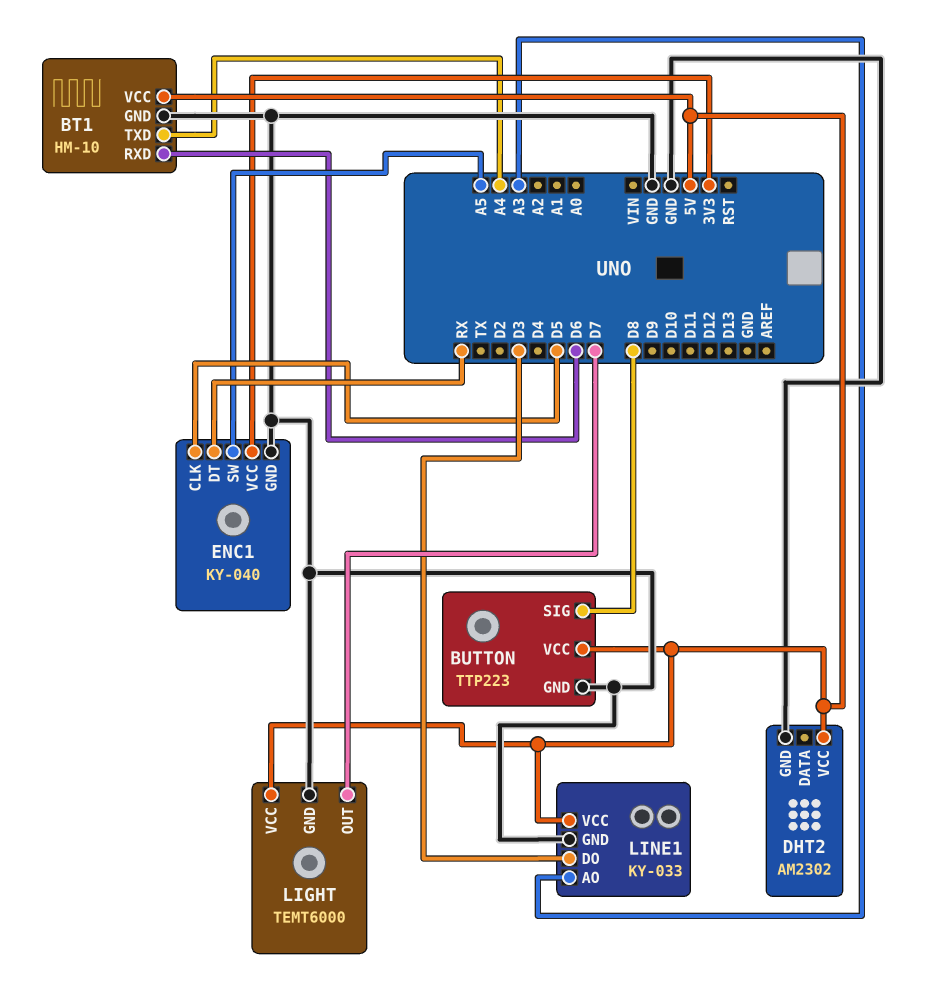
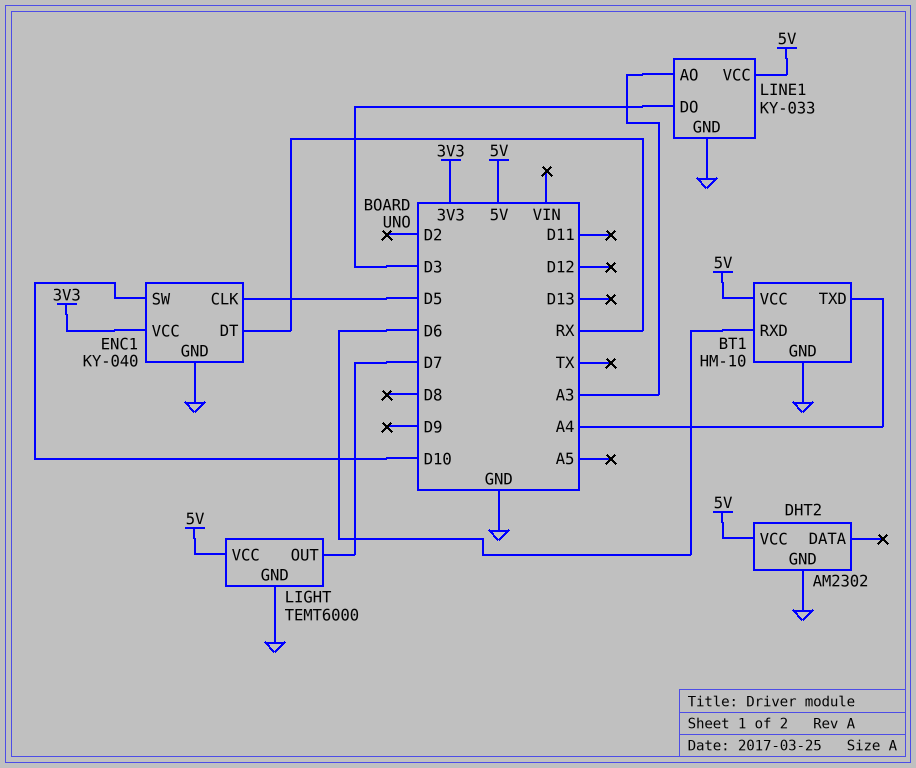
BUTTON: TTP223 -> none
BUTTON pin GND: GND -> none
BUTTON pin SIG: D8 -> none
BUTTON pin VCC: 5V -> none
ENC1 pin SW: A5 -> D10

